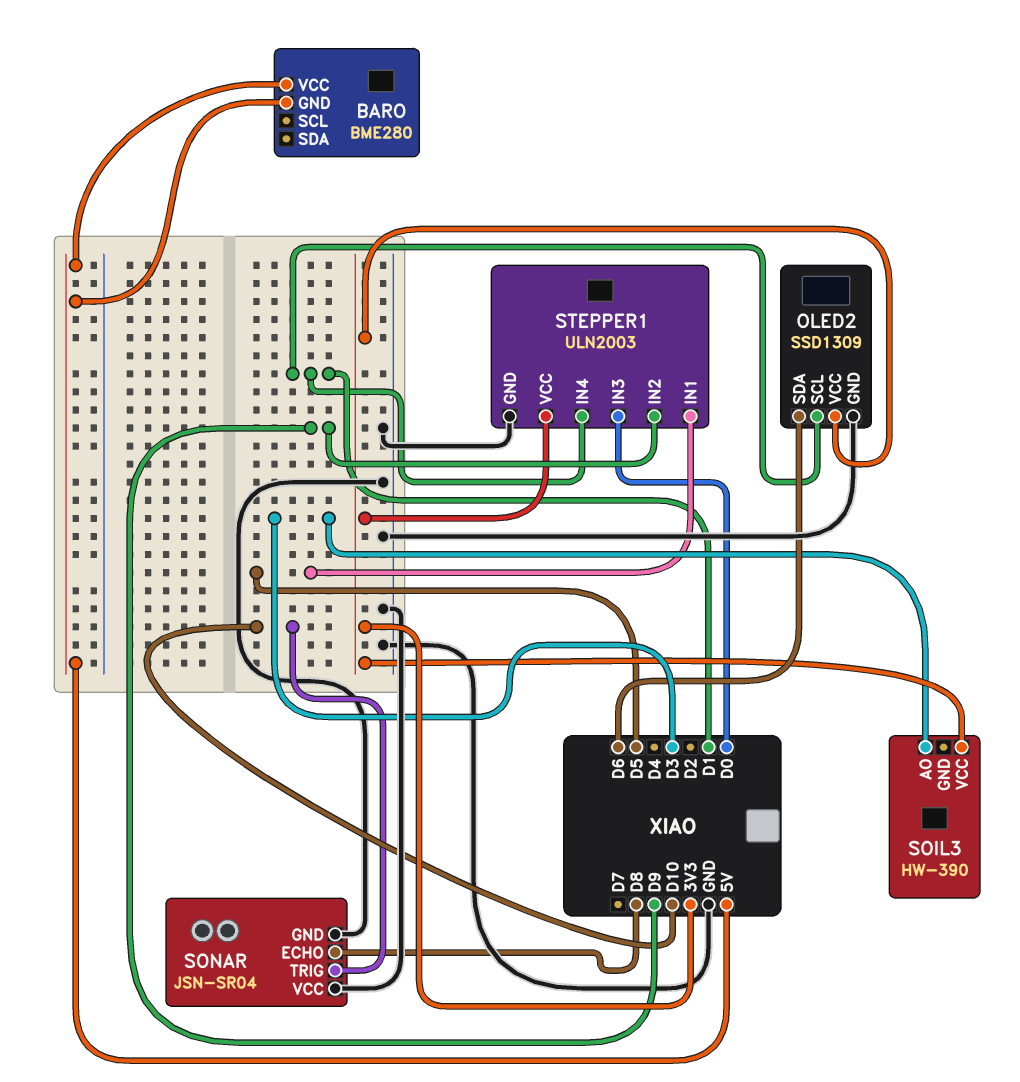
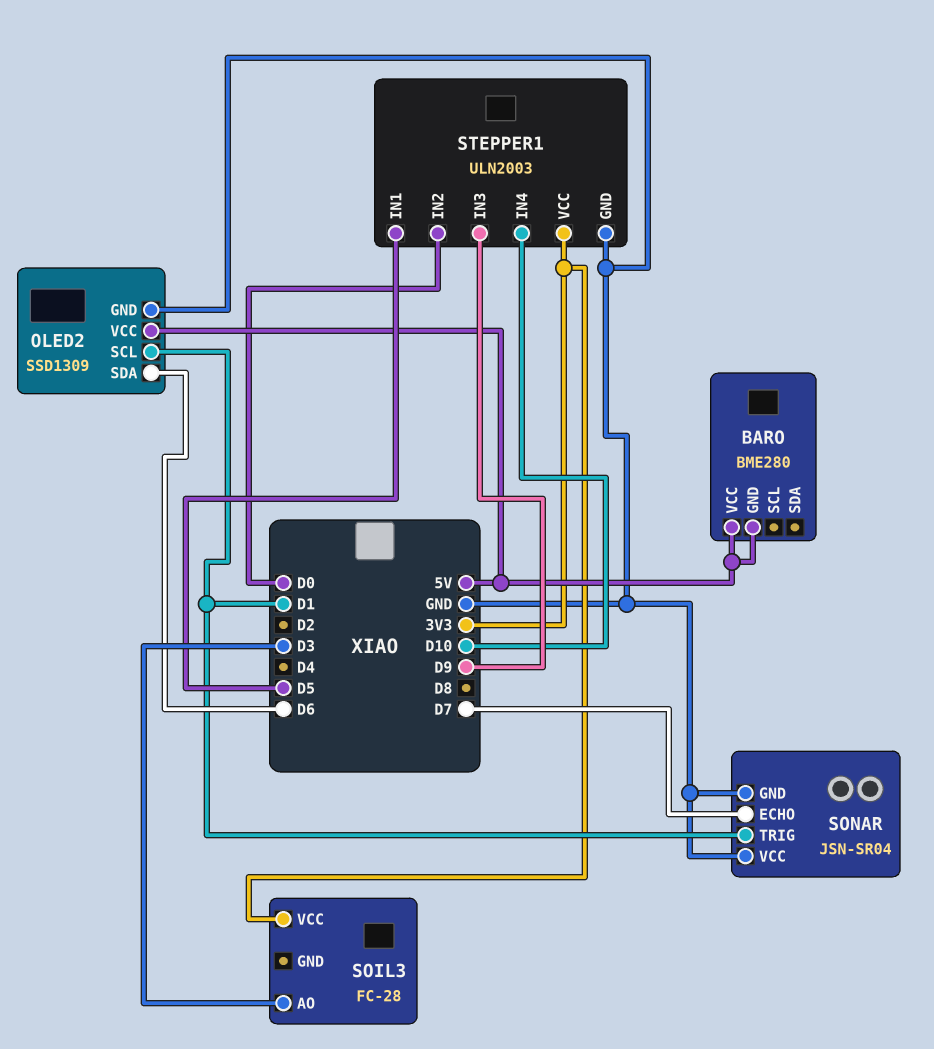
OLED2 pin VCC: 3V3 -> 5V
SOIL3: HW-390 -> FC-28
SONAR pin ECHO: D8 -> D7
SONAR pin TRIG: D10 -> D1
STEPPER1 pin IN2: D9 -> D0
STEPPER1 pin IN3: D0 -> D9
STEPPER1 pin IN4: D1 -> D10

